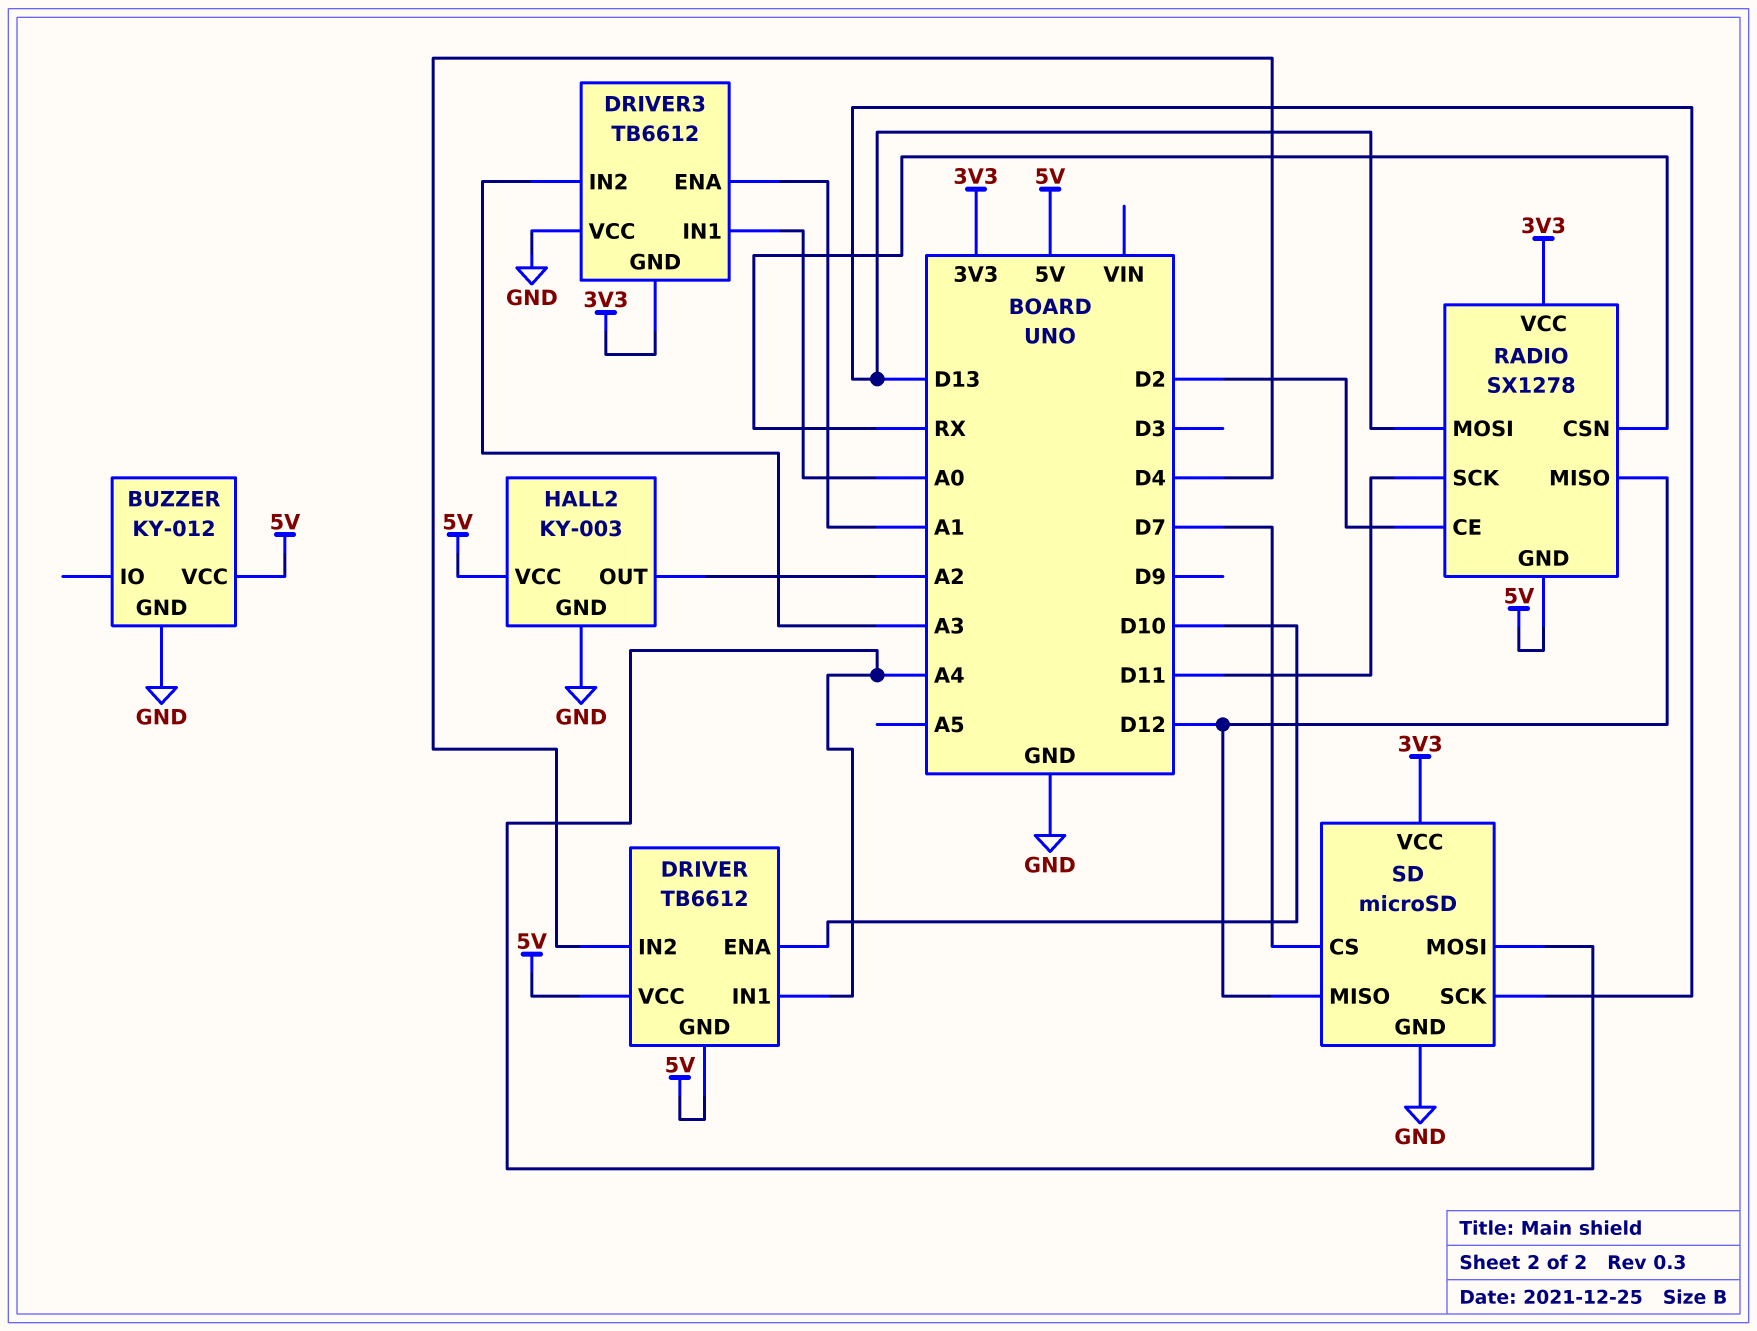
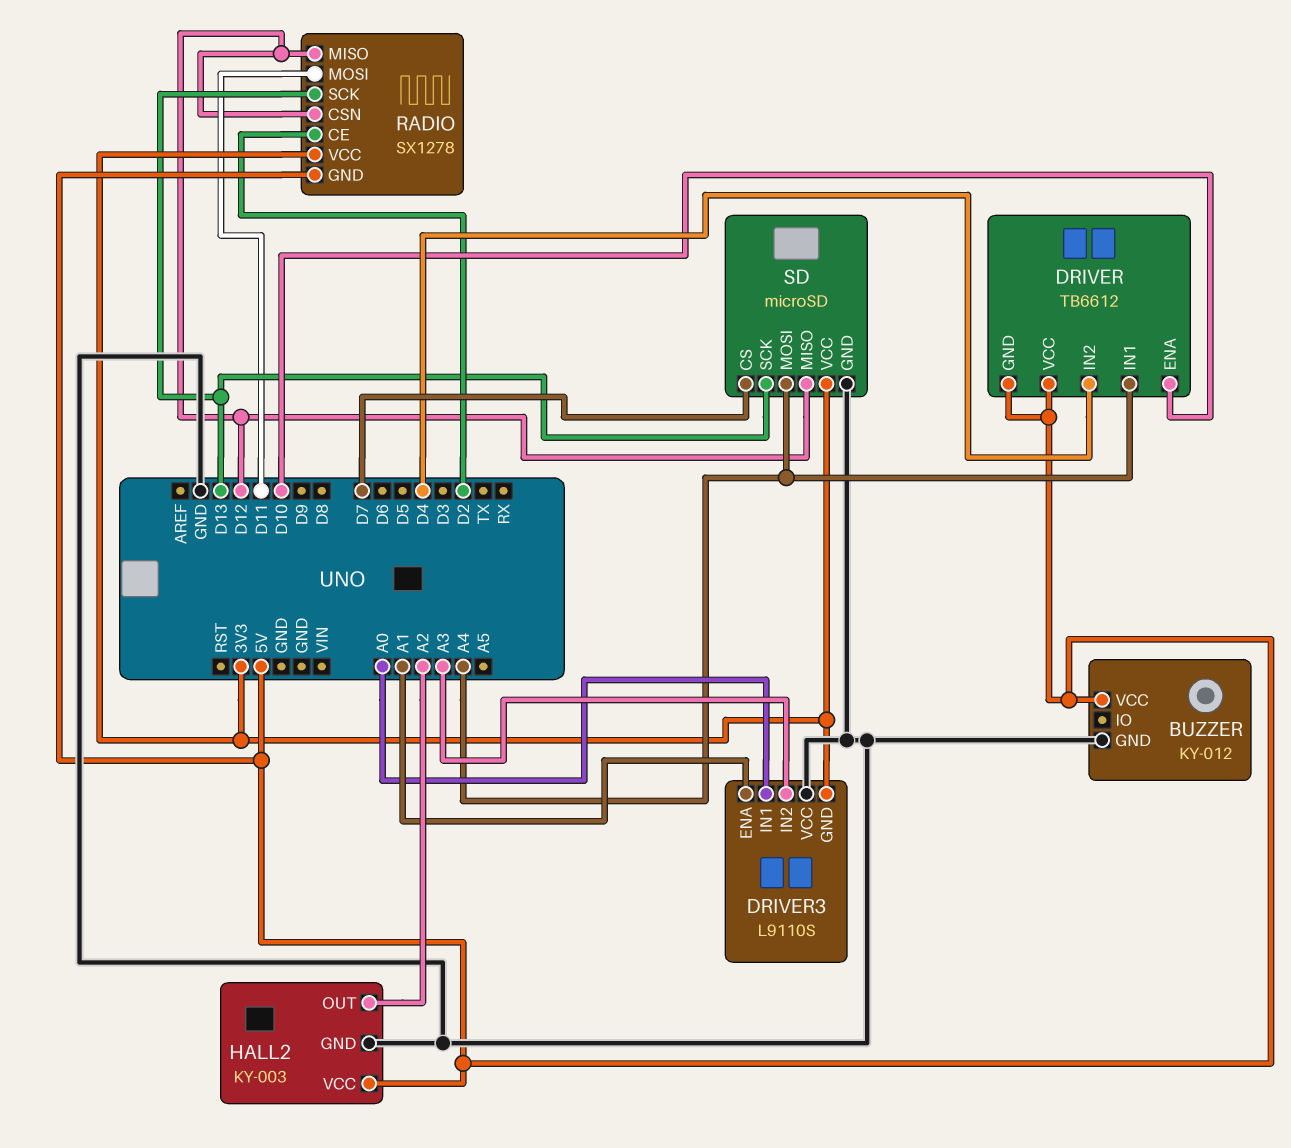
DRIVER3: TB6612 -> L9110S
RADIO pin CSN: RX -> D12
RADIO pin MOSI: D13 -> D11
RADIO pin SCK: D11 -> D13

